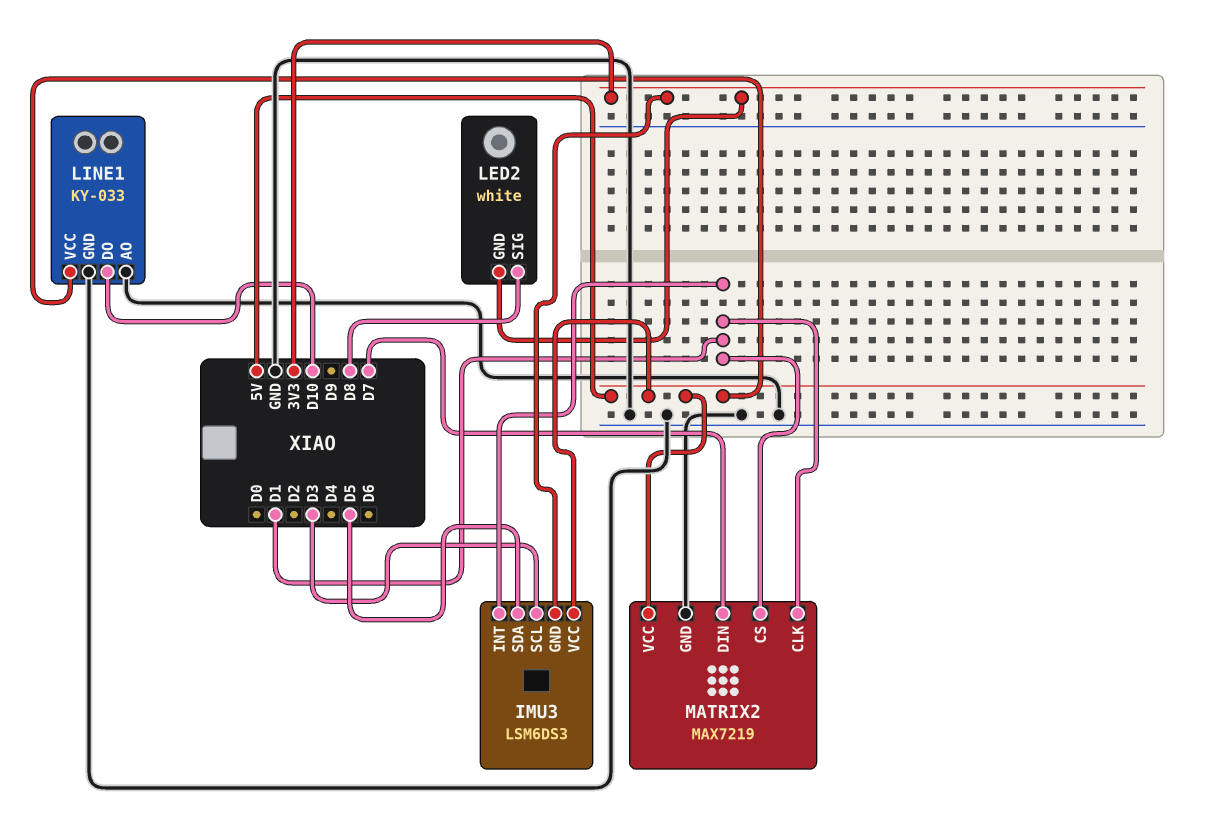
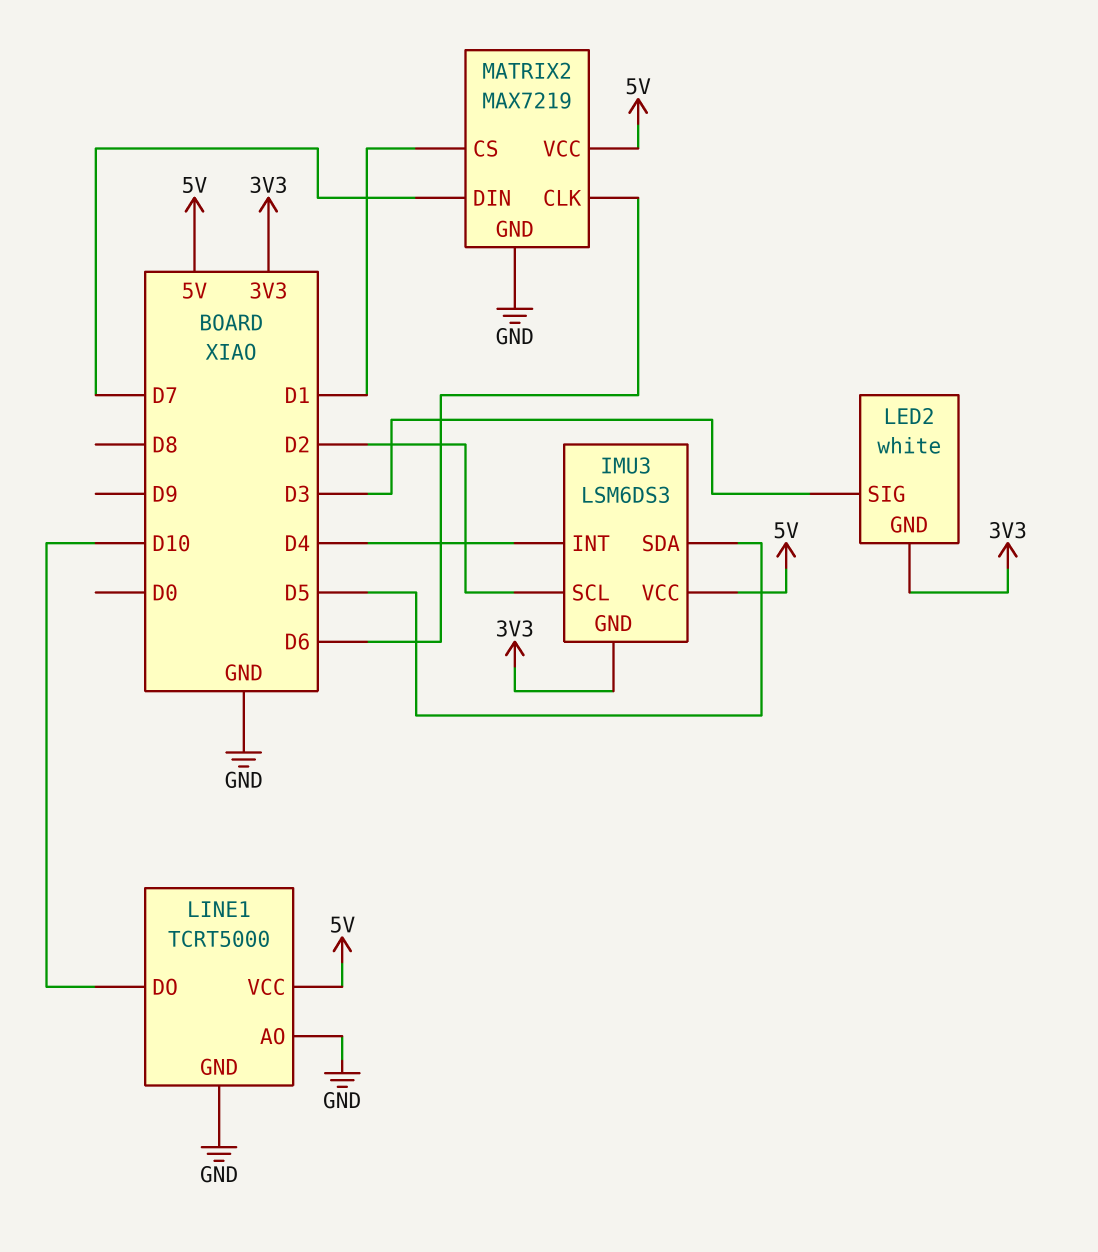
IMU3 pin INT: D1 -> D4
IMU3 pin SCL: D3 -> D2
LED2 pin SIG: D8 -> D3
LINE1: KY-033 -> TCRT5000
MATRIX2 pin CLK: D1 -> D6

